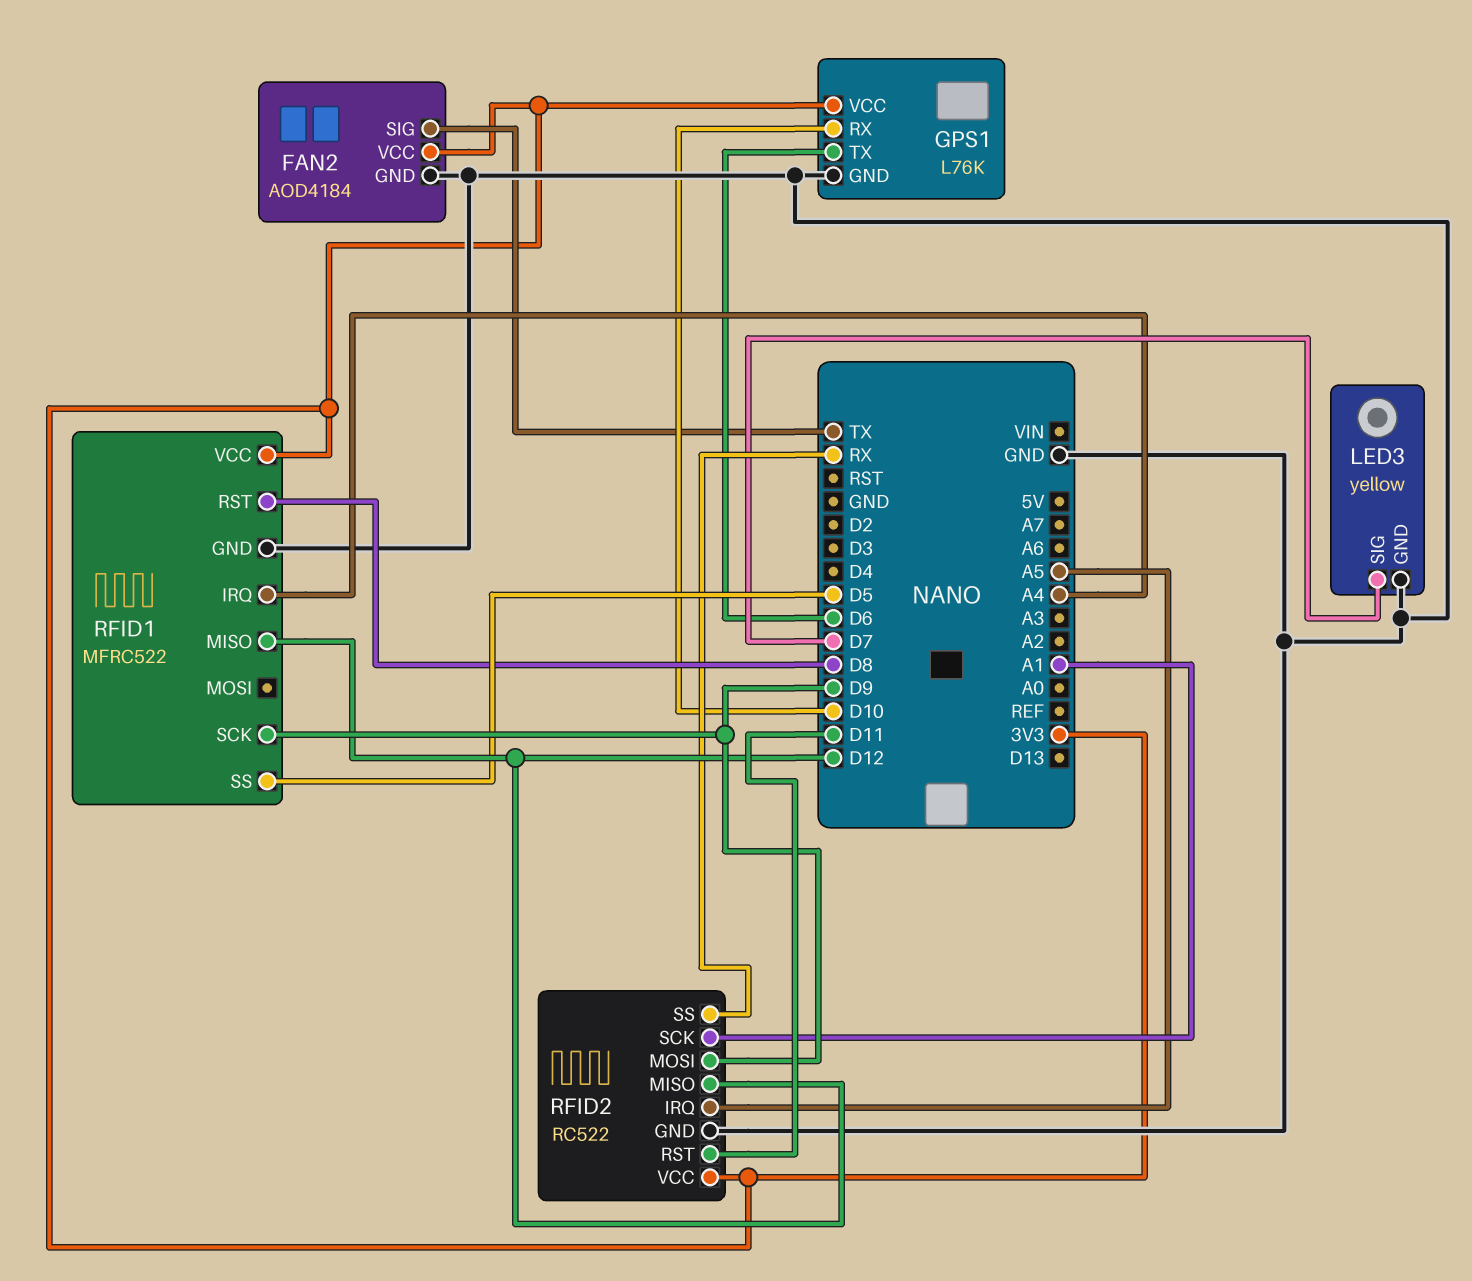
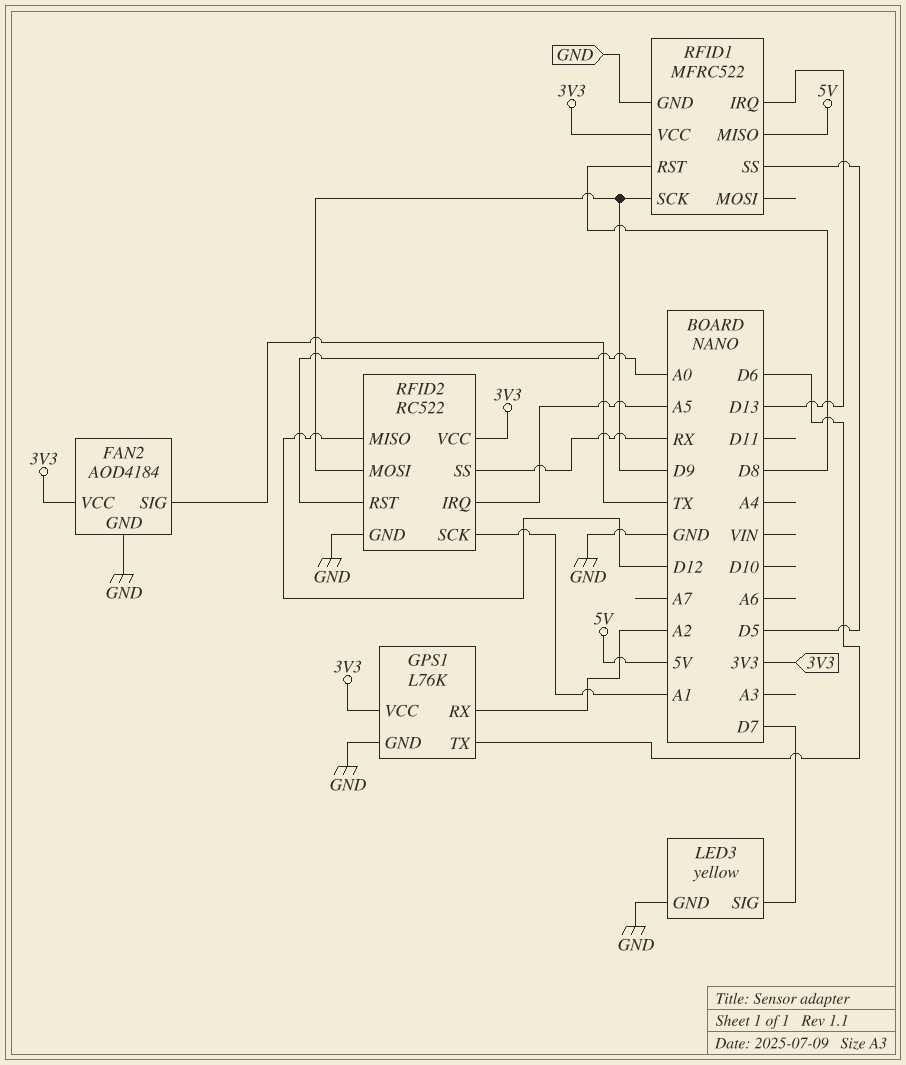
GPS1 pin RX: D10 -> A2
RFID1 pin IRQ: A4 -> D13
RFID1 pin MISO: D12 -> 5V
RFID2 pin RST: D11 -> A0

